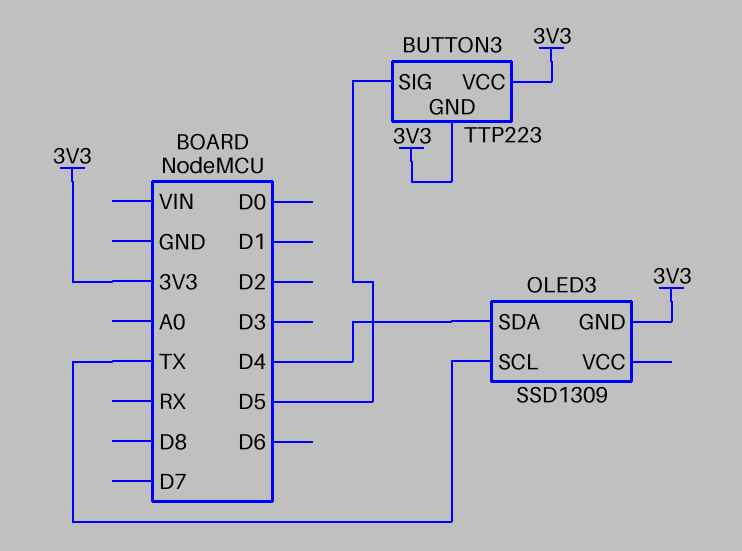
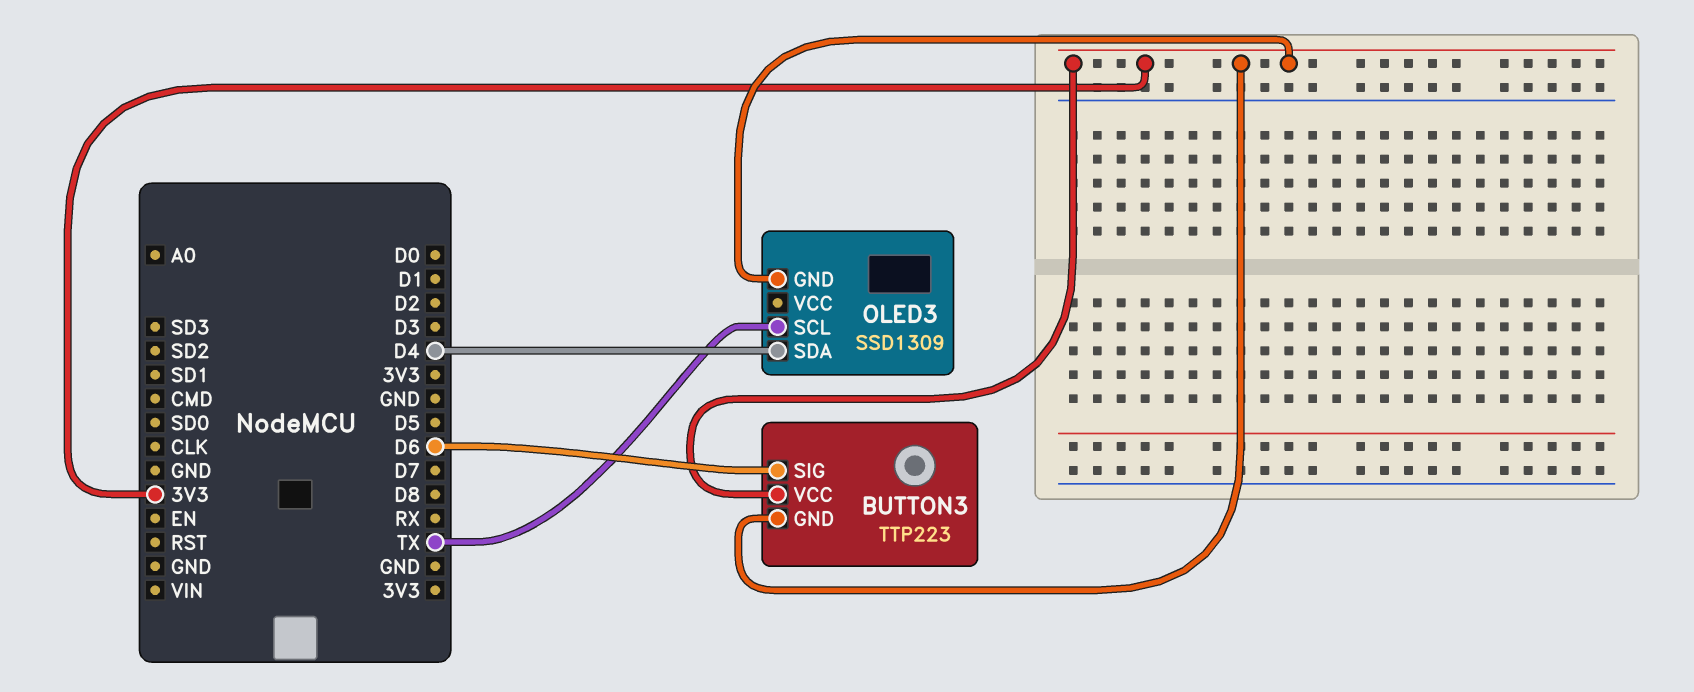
BUTTON3 pin SIG: D5 -> D6

